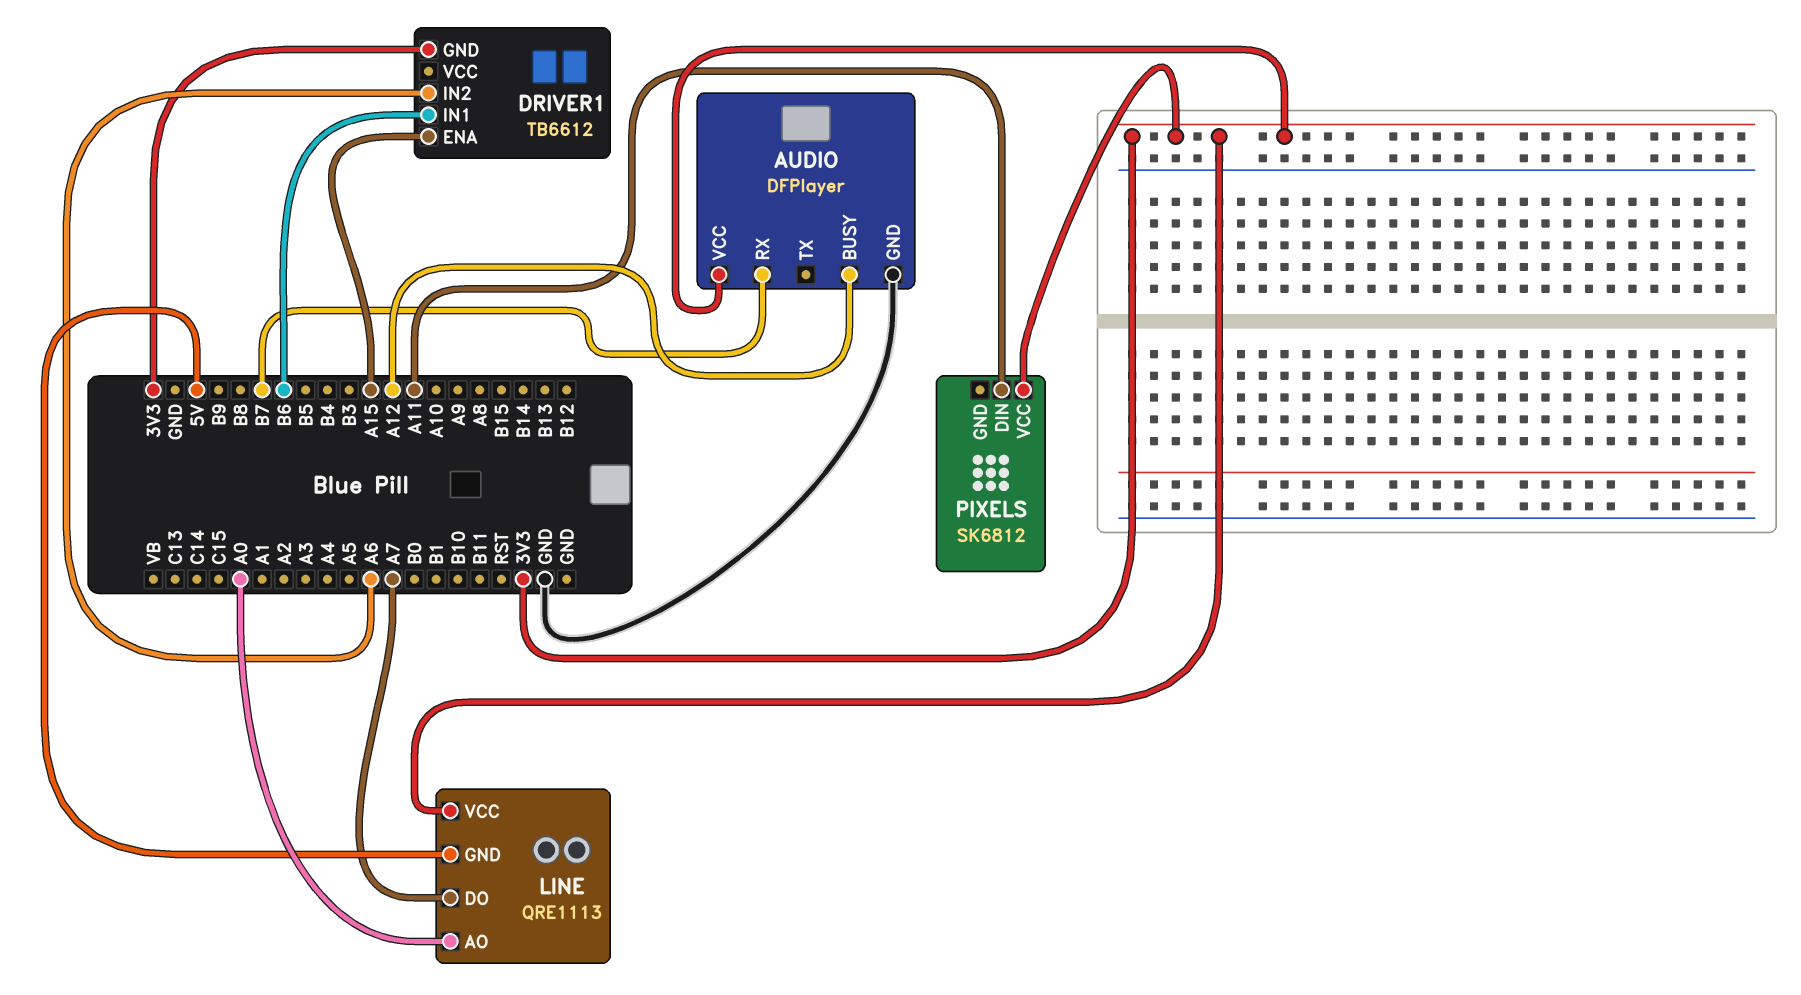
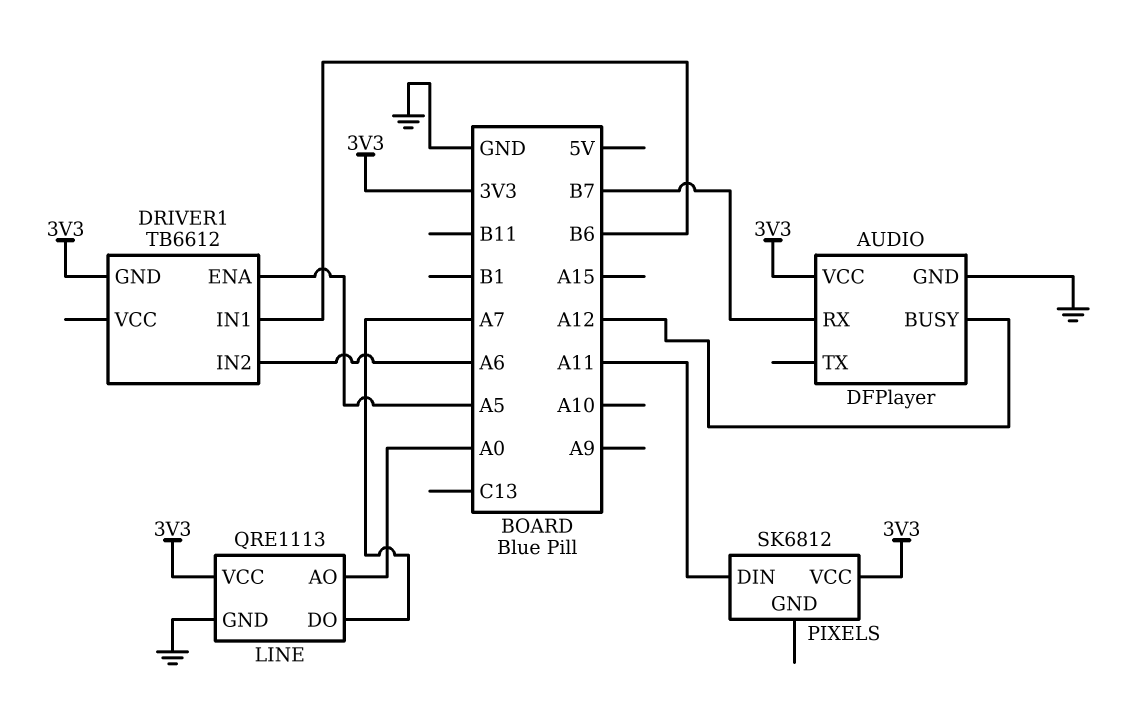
DRIVER1 pin ENA: A15 -> A5
LINE pin GND: 5V -> GND

